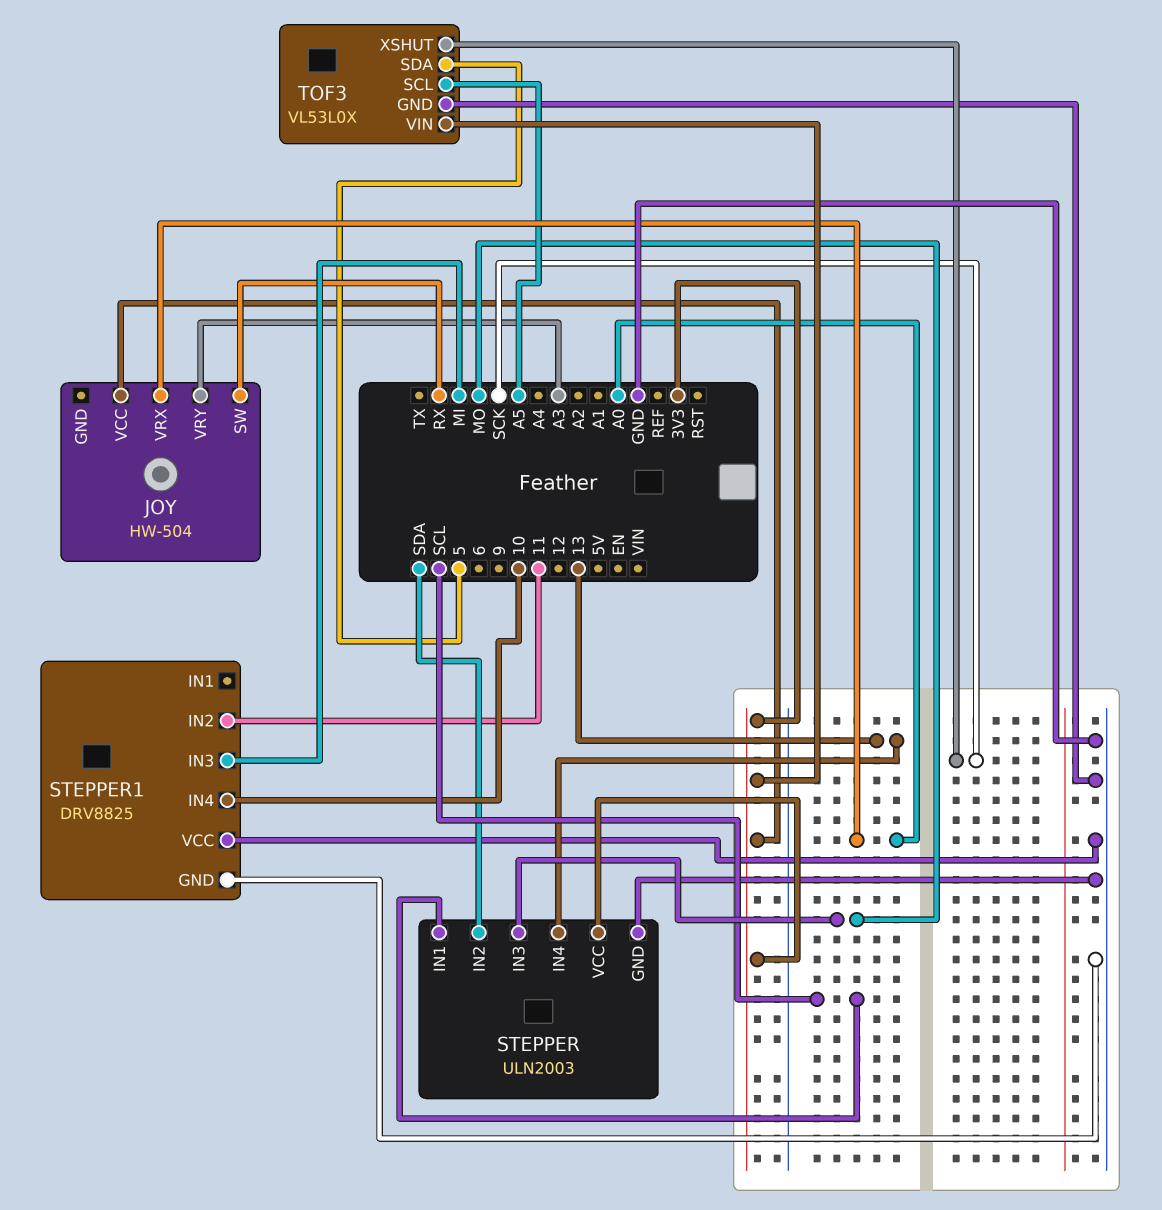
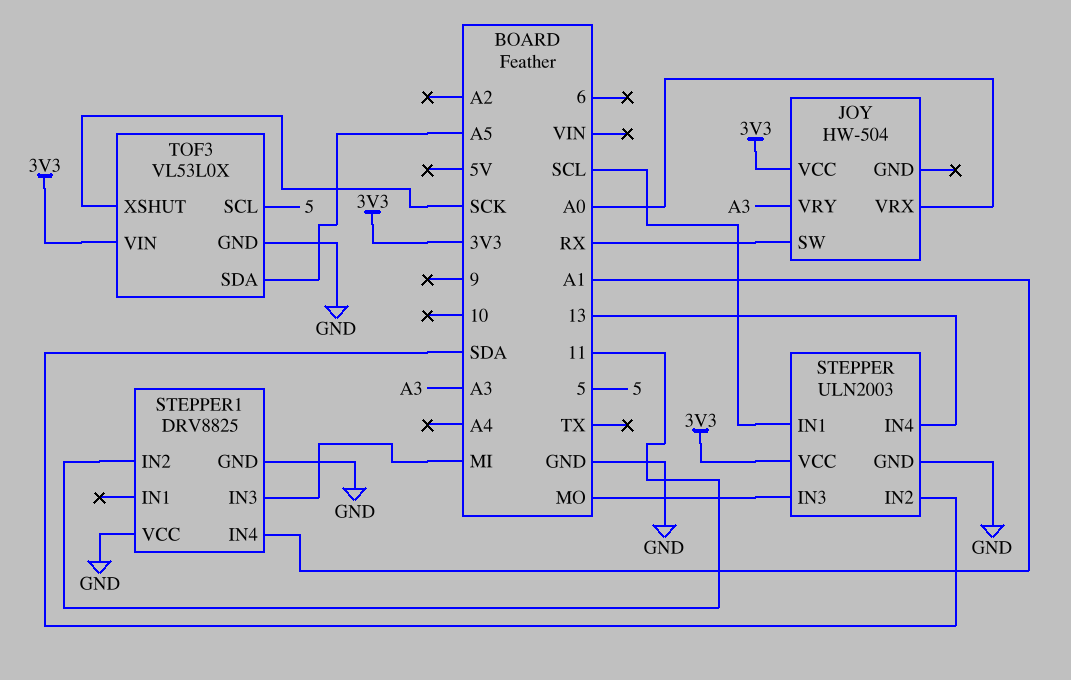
STEPPER1 pin IN4: 10 -> A1
TOF3 pin SCL: A5 -> 5
TOF3 pin SDA: 5 -> A5

